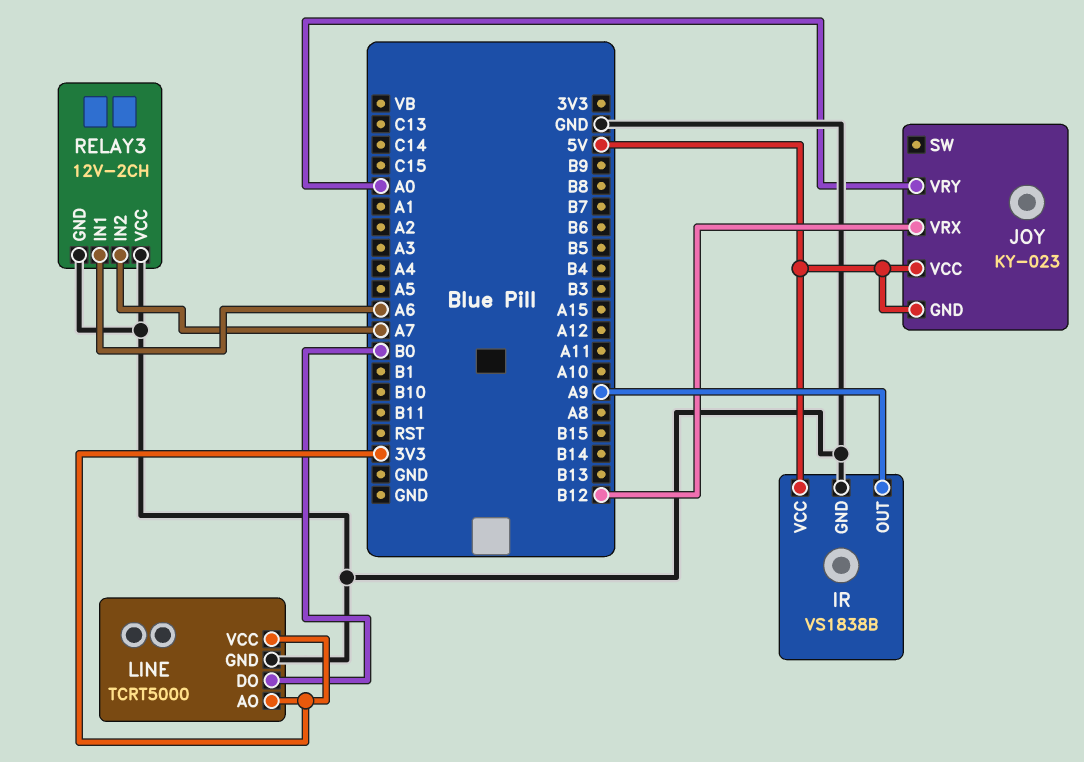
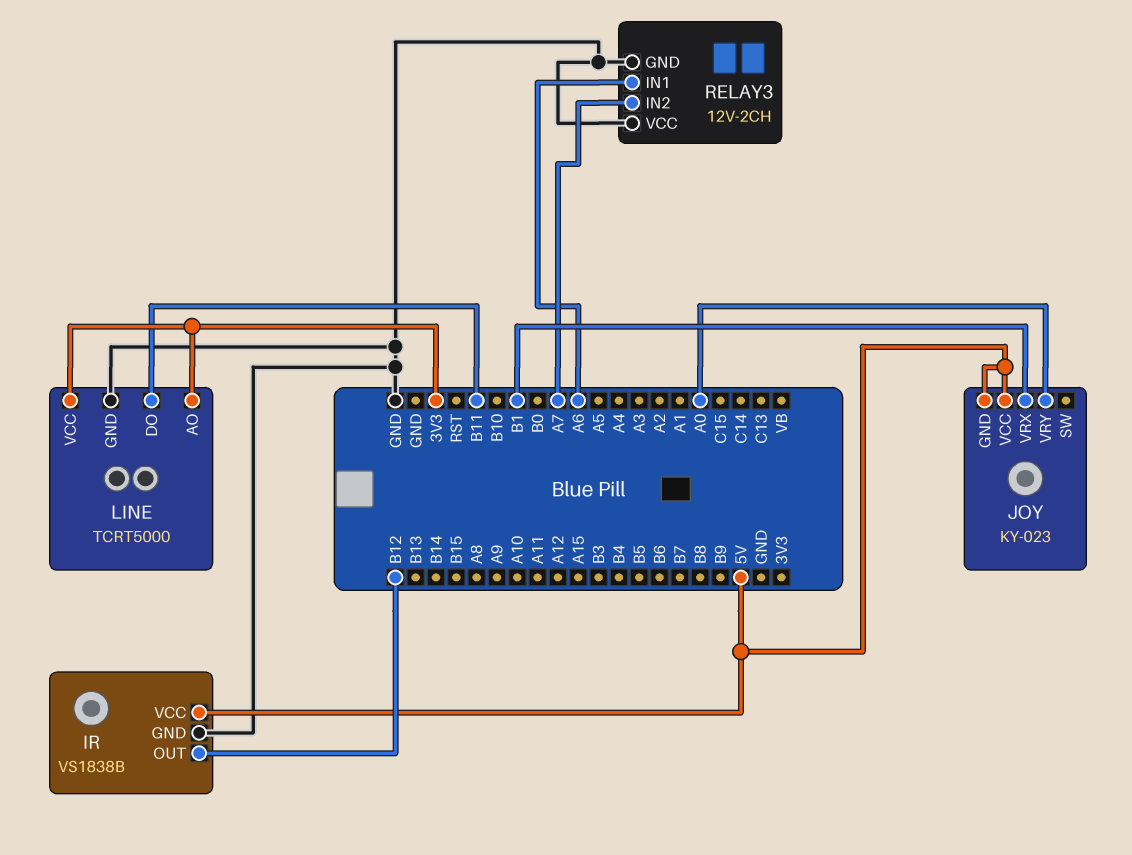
IR pin OUT: A9 -> B12
JOY pin VRX: B12 -> B1
LINE pin DO: B0 -> B11

